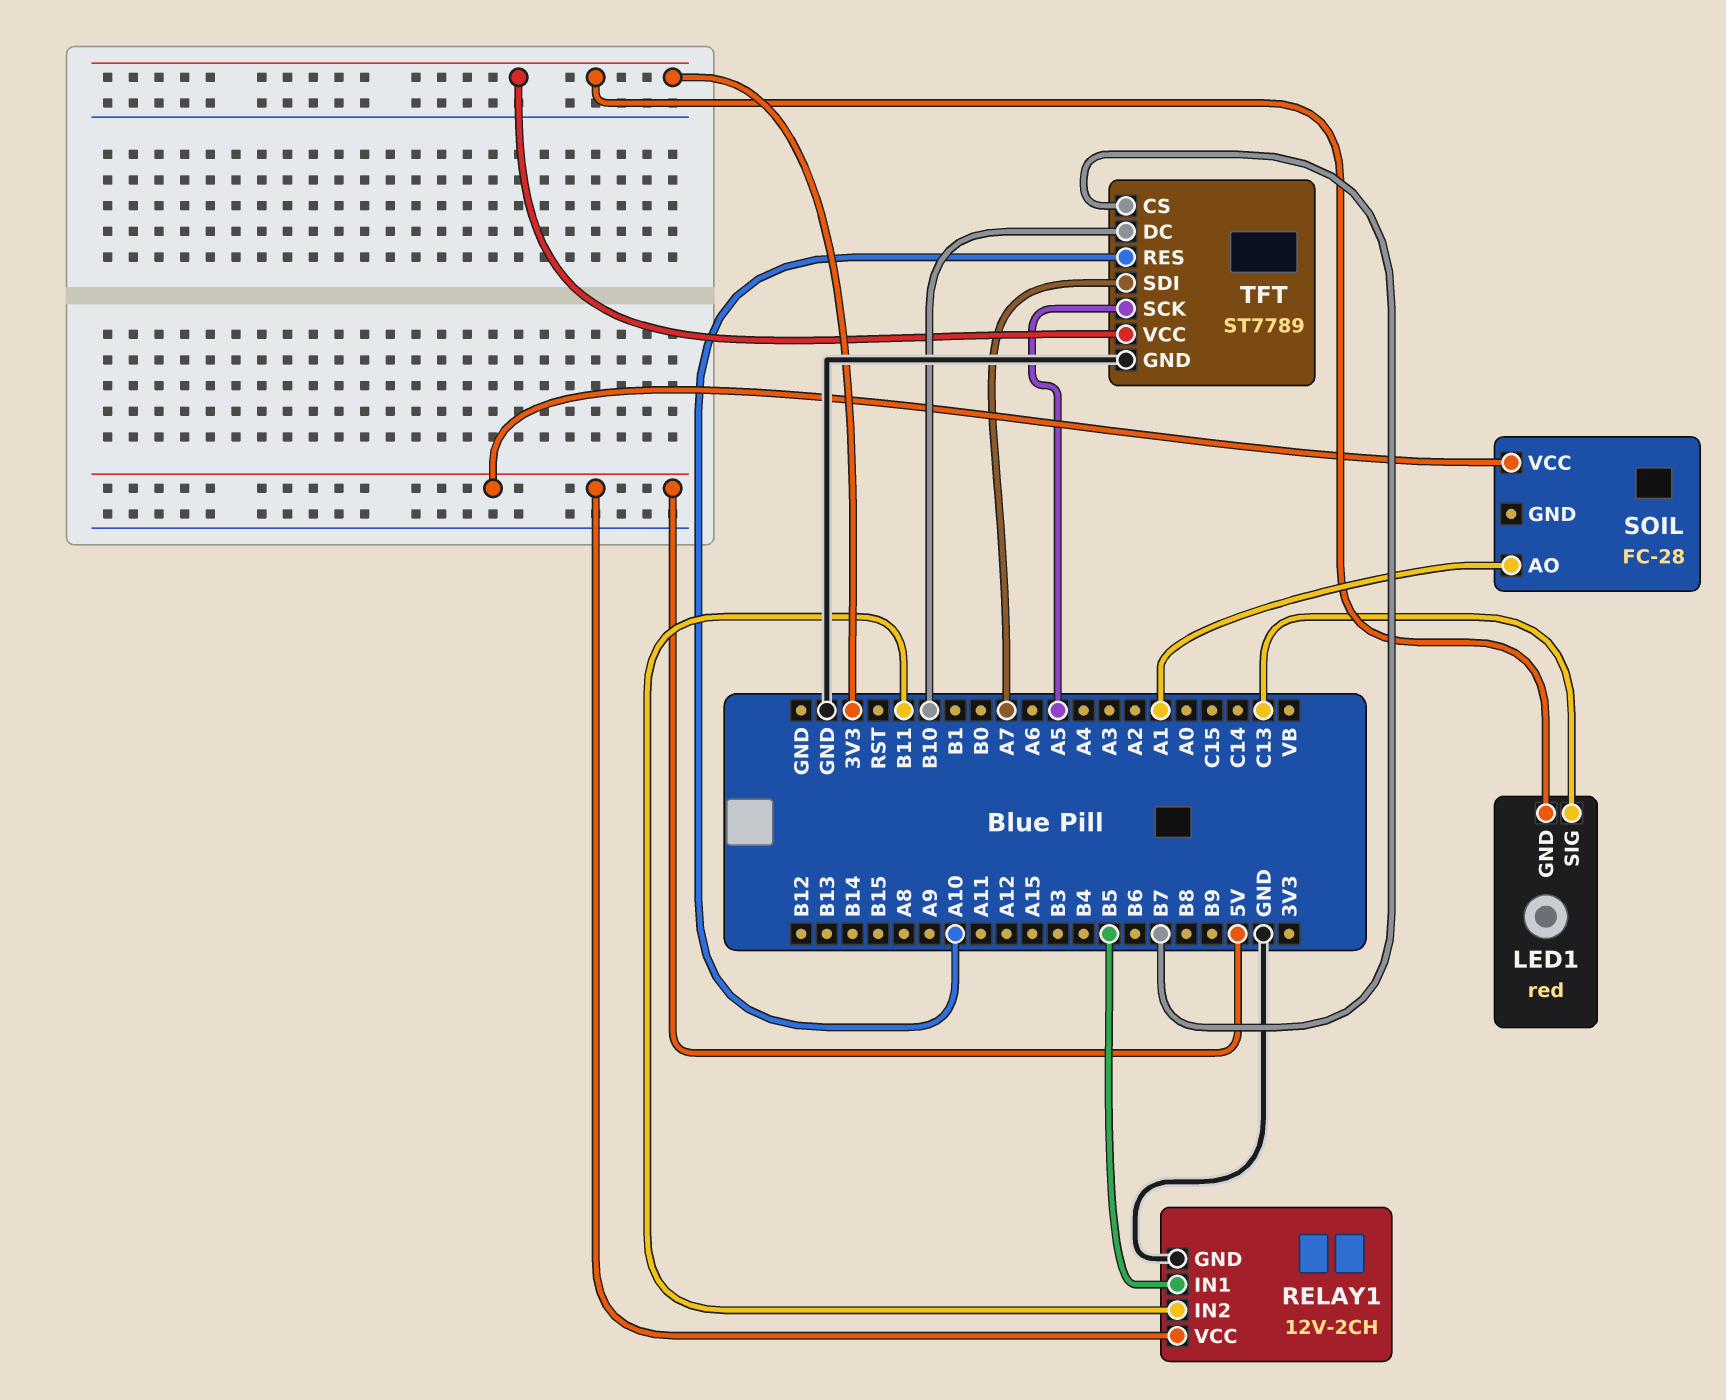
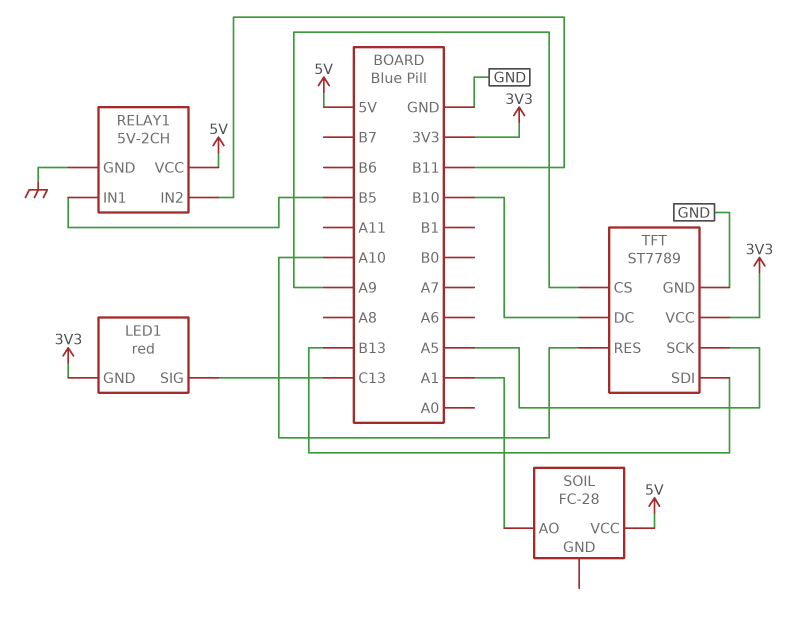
RELAY1: 12V-2CH -> 5V-2CH
TFT pin CS: B7 -> A9
TFT pin SDI: A7 -> B13

